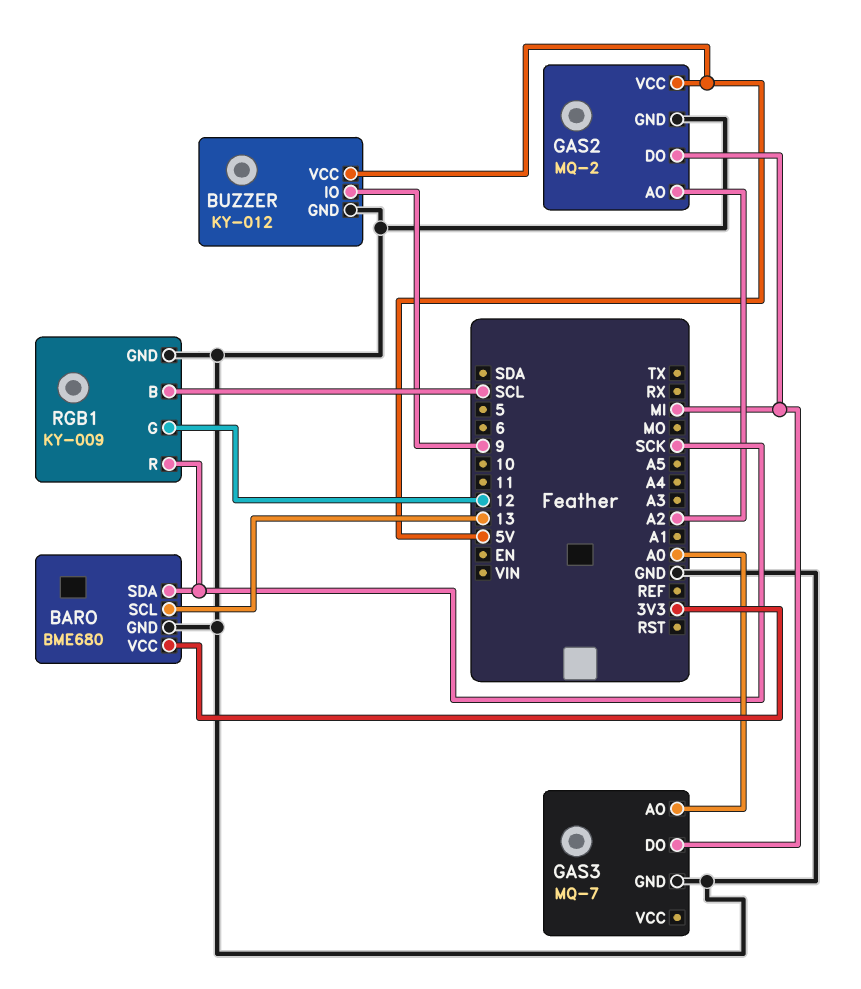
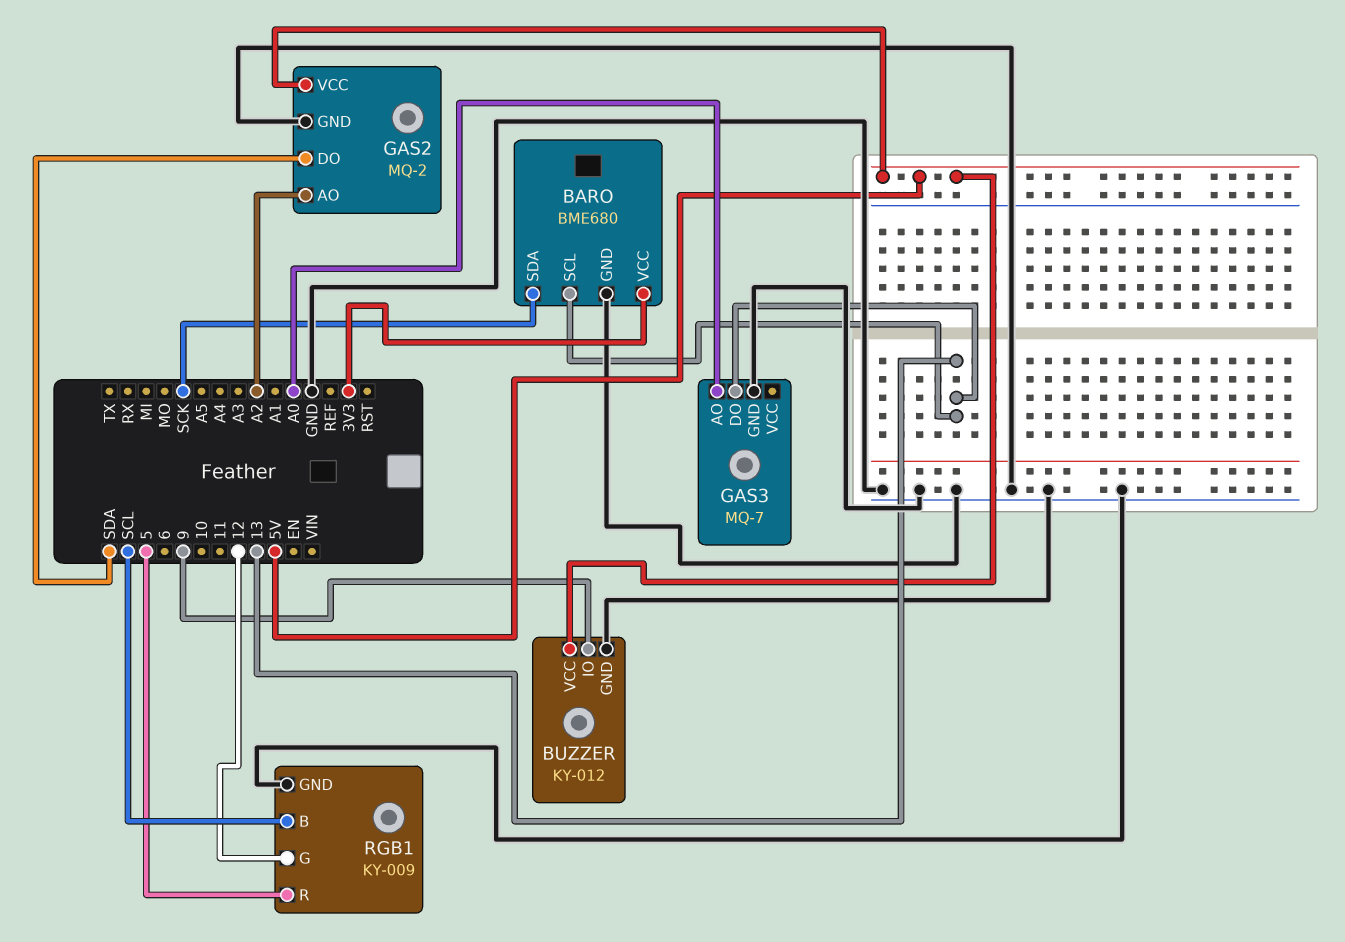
GAS2 pin DO: MI -> SDA
GAS3 pin DO: MI -> 13
RGB1 pin R: SCK -> 5

